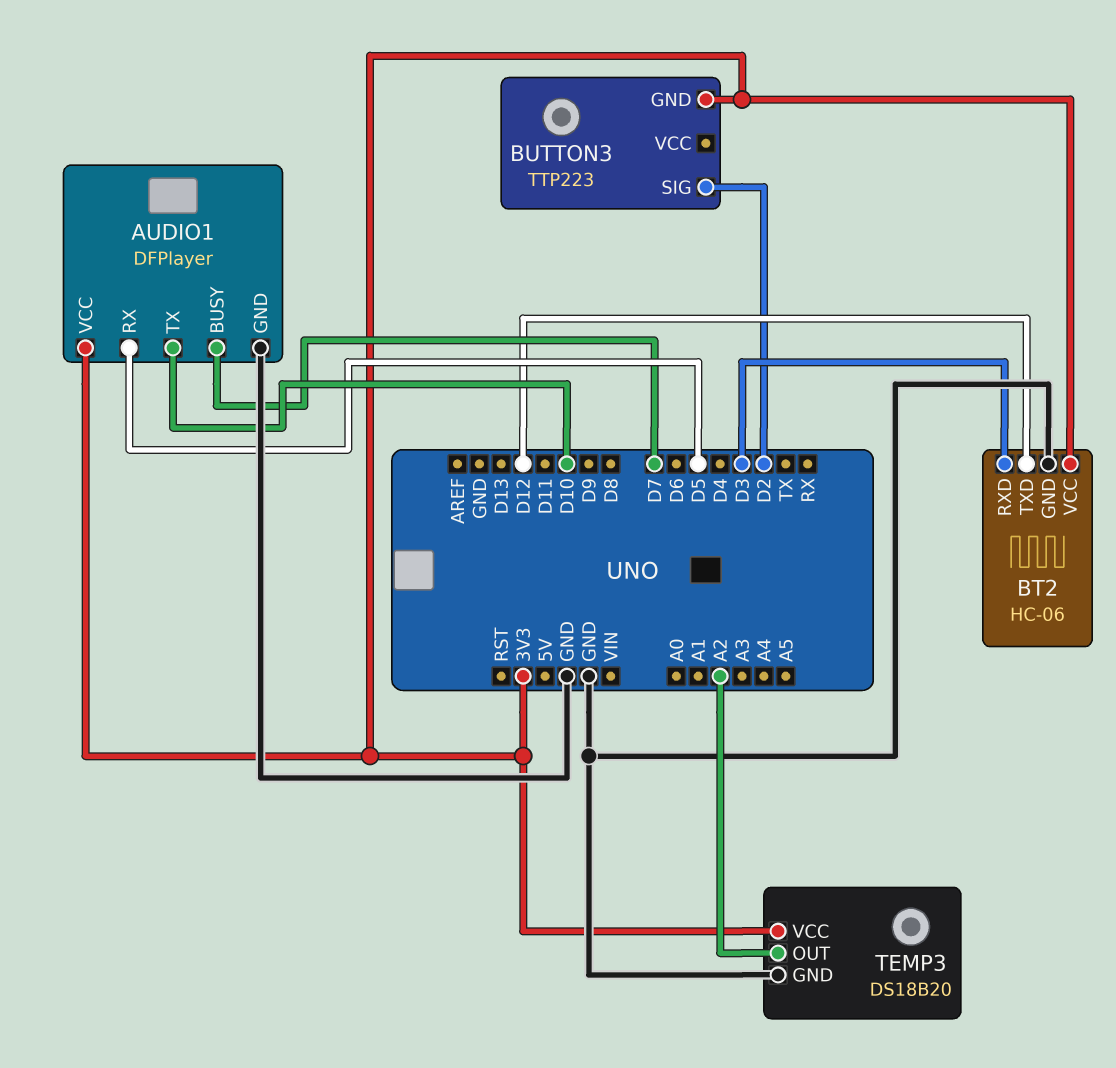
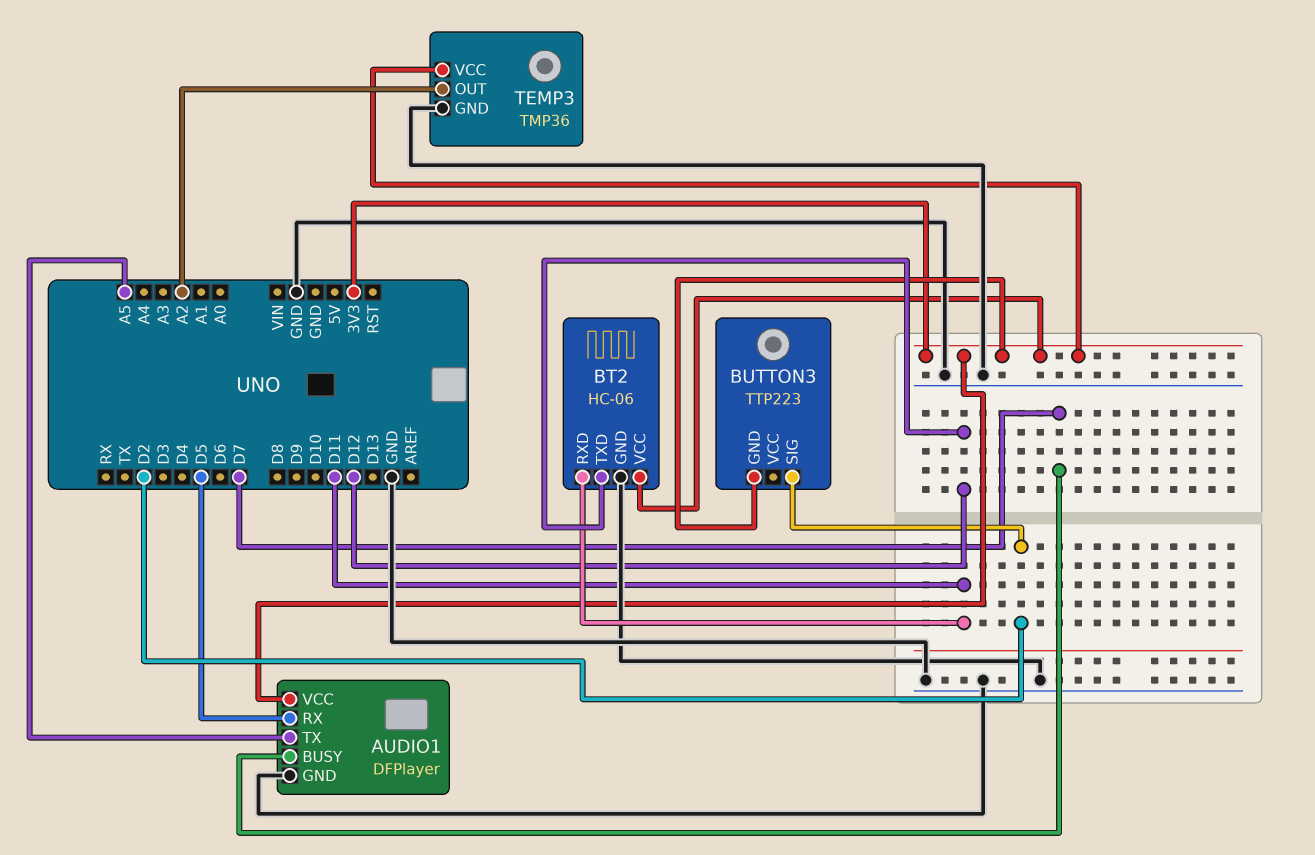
AUDIO1 pin TX: D10 -> A5
BT2 pin RXD: D3 -> D11
TEMP3: DS18B20 -> TMP36

